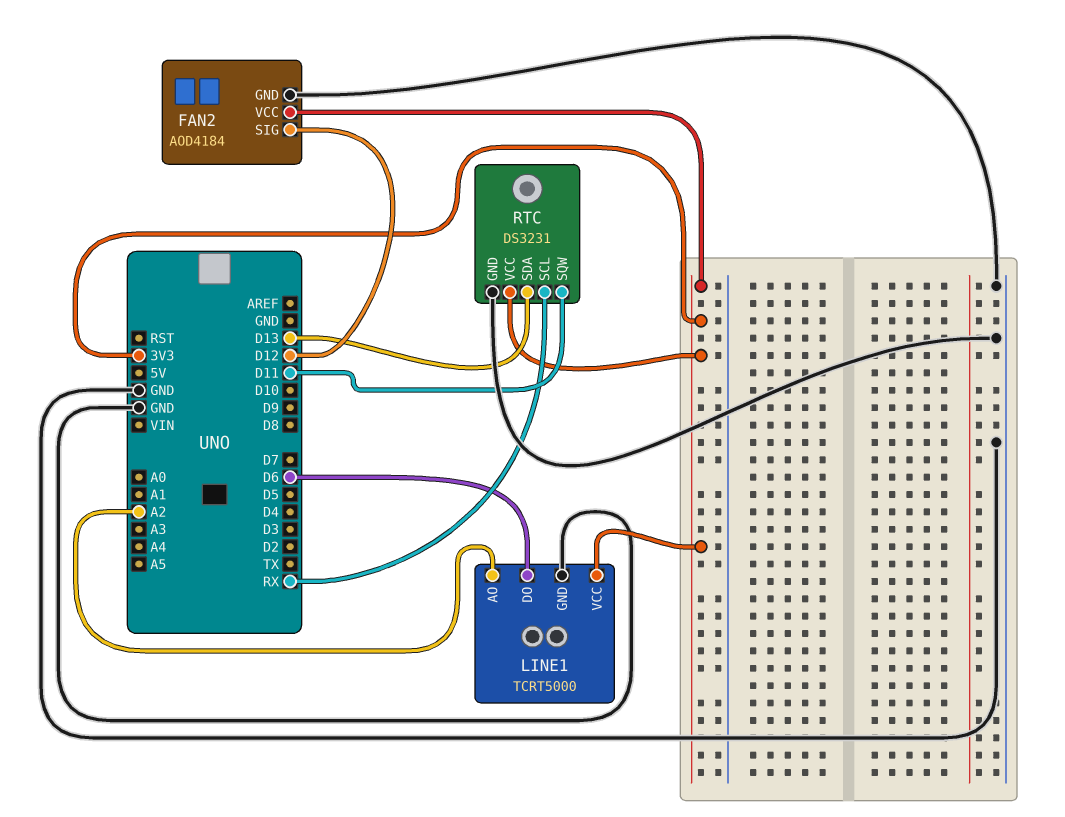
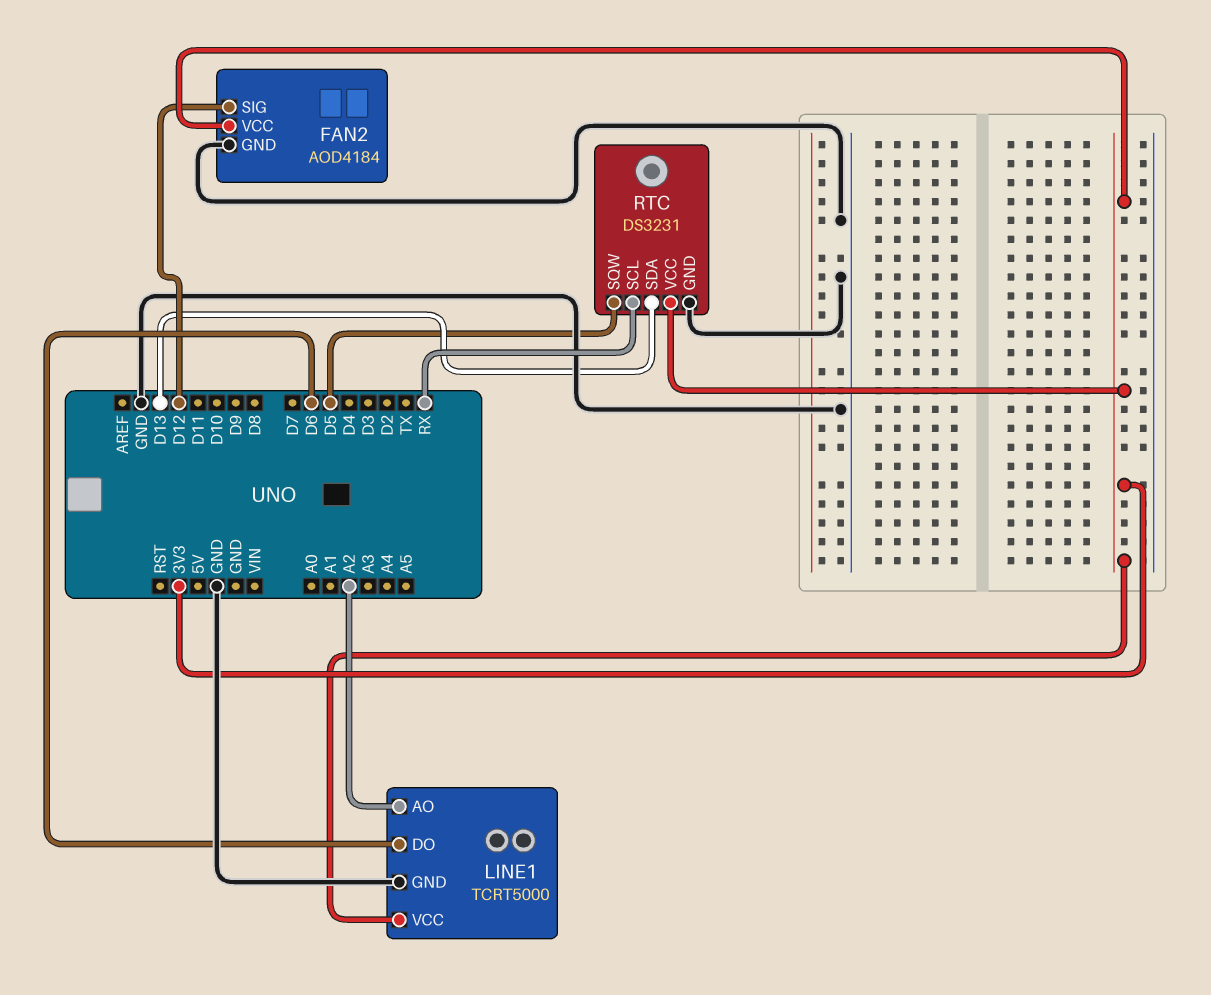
RTC pin SQW: D11 -> D5

